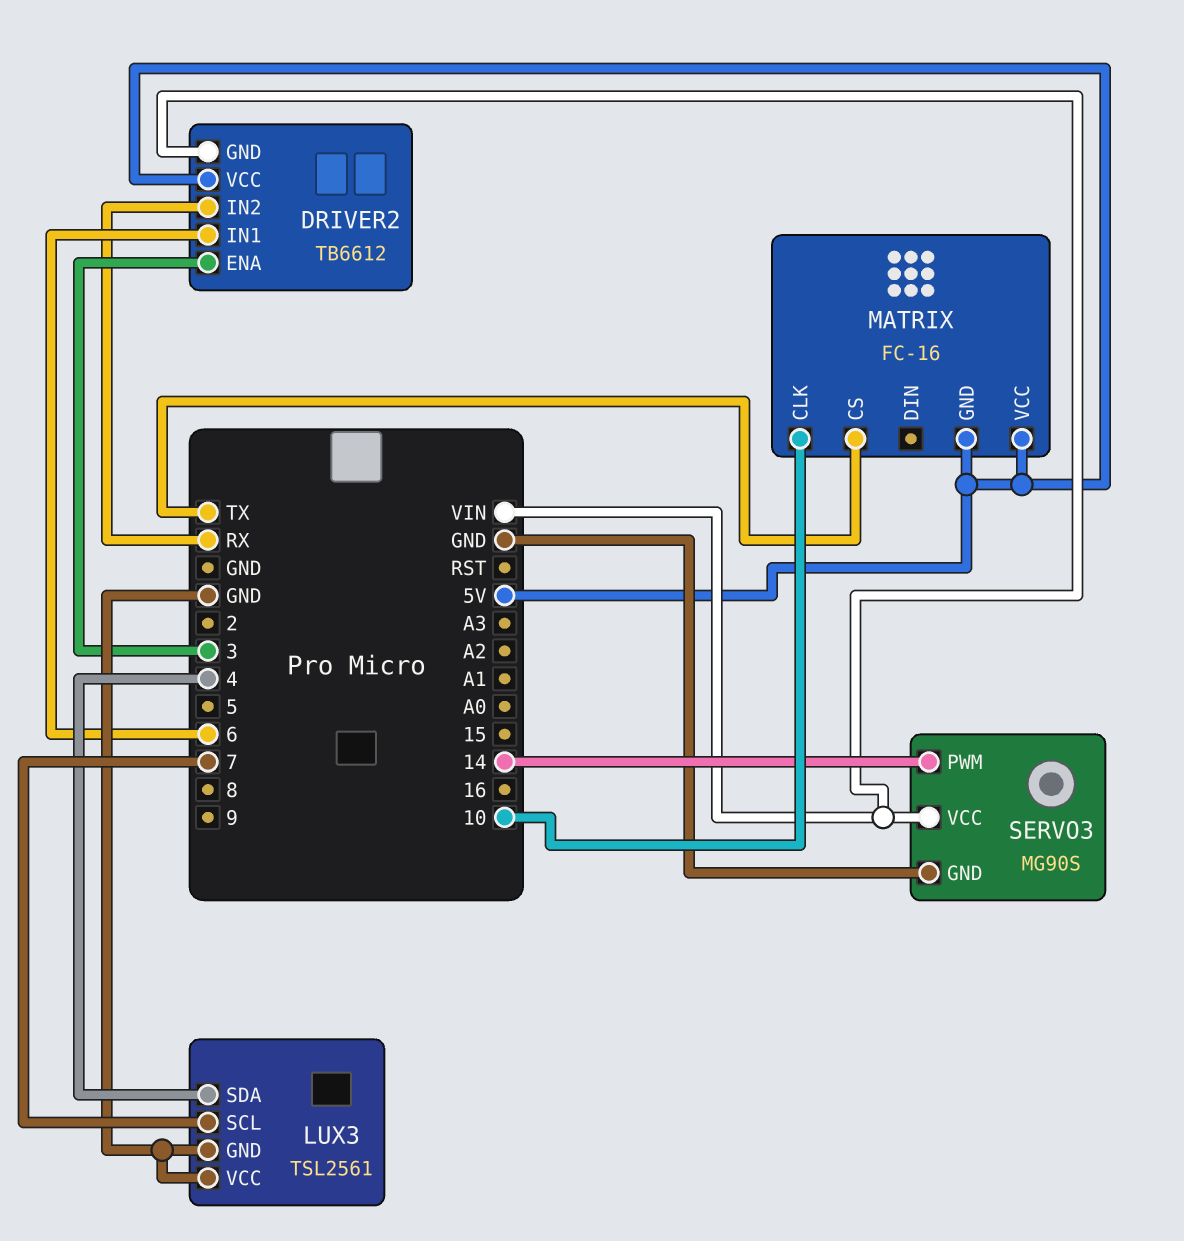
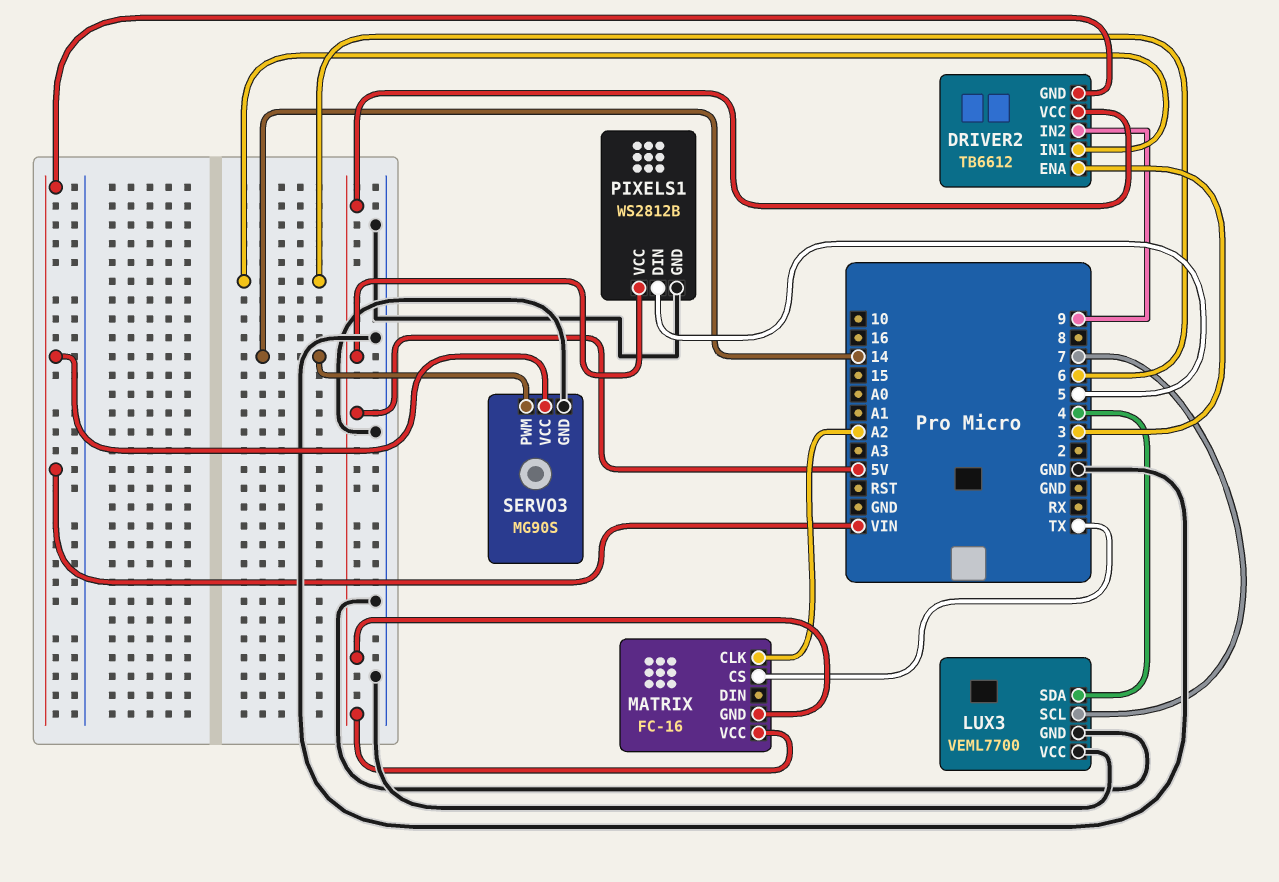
DRIVER2 pin IN2: RX -> 9
LUX3: TSL2561 -> VEML7700
MATRIX pin CLK: 10 -> A2
PIXELS1: none -> WS2812B
PIXELS1 pin DIN: none -> 5
PIXELS1 pin GND: none -> GND
PIXELS1 pin VCC: none -> 5V

